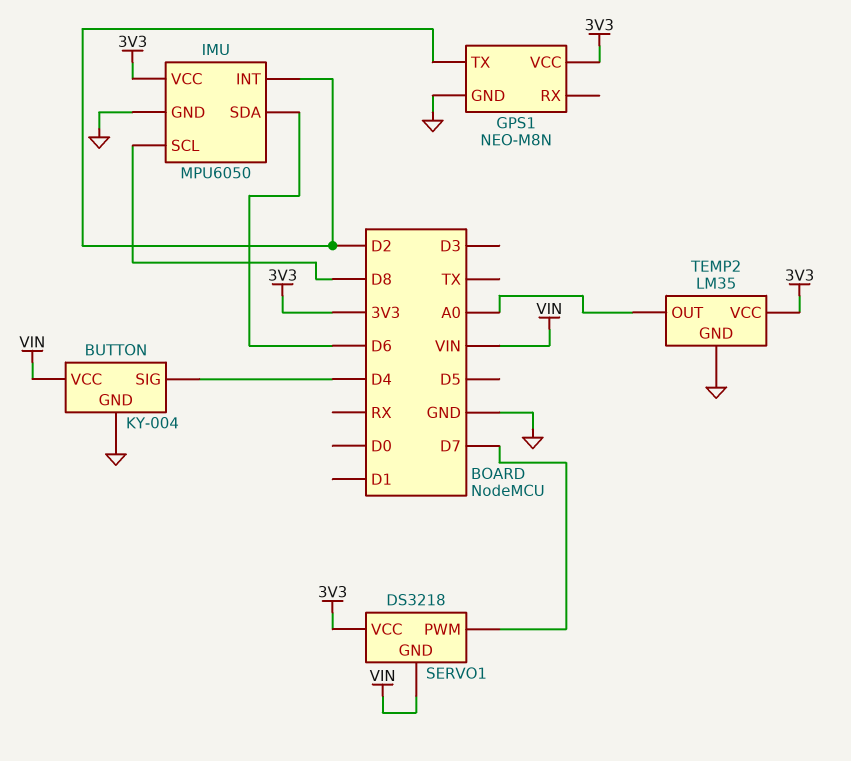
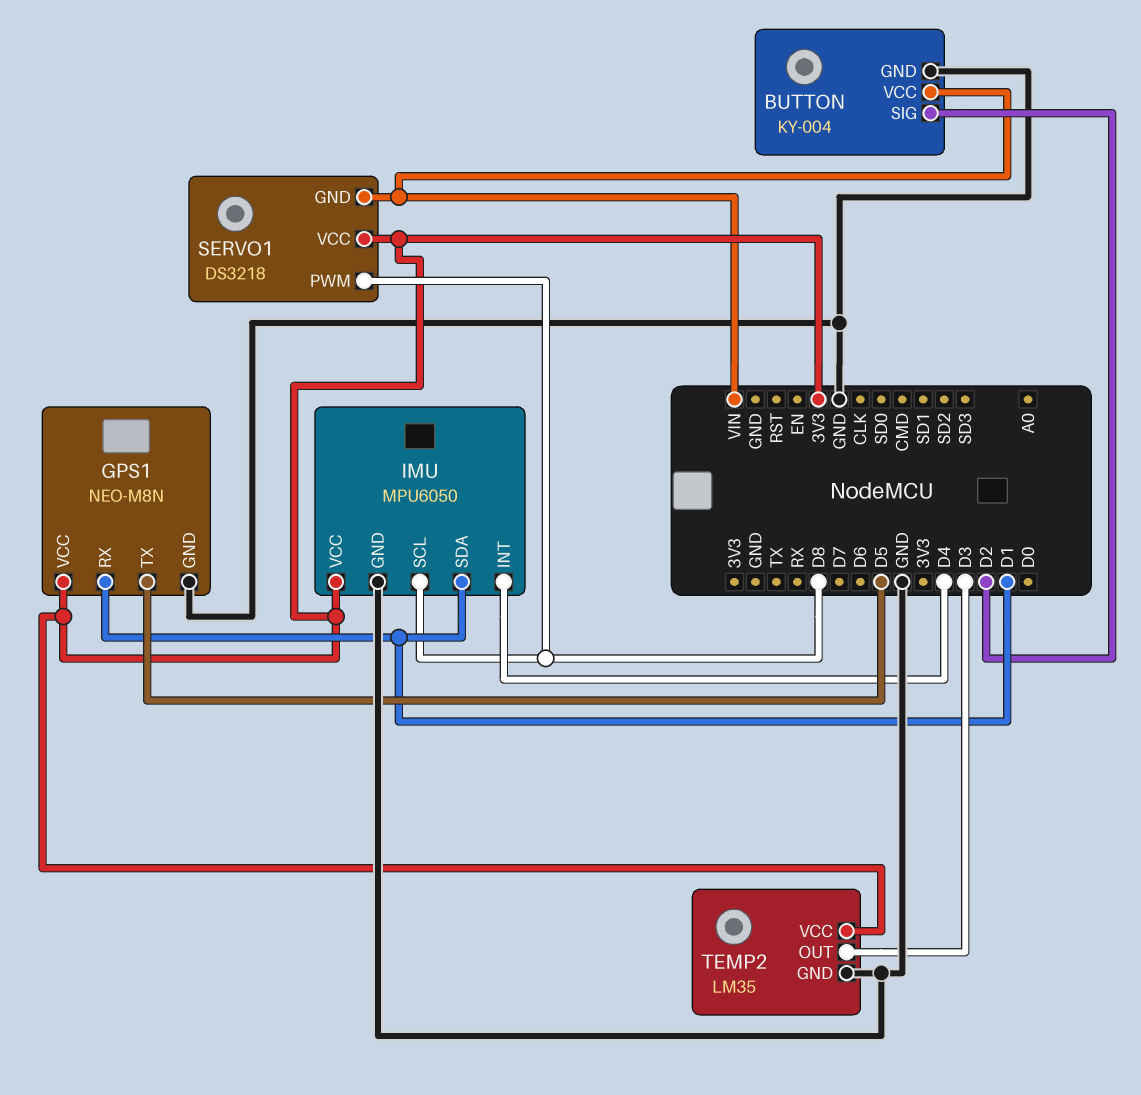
BUTTON pin SIG: D4 -> D2
GPS1 pin RX: none -> D1
GPS1 pin TX: D2 -> D5
IMU pin INT: D2 -> D4
IMU pin SDA: D6 -> D1
SERVO1 pin PWM: D7 -> D8
TEMP2 pin OUT: A0 -> D3

